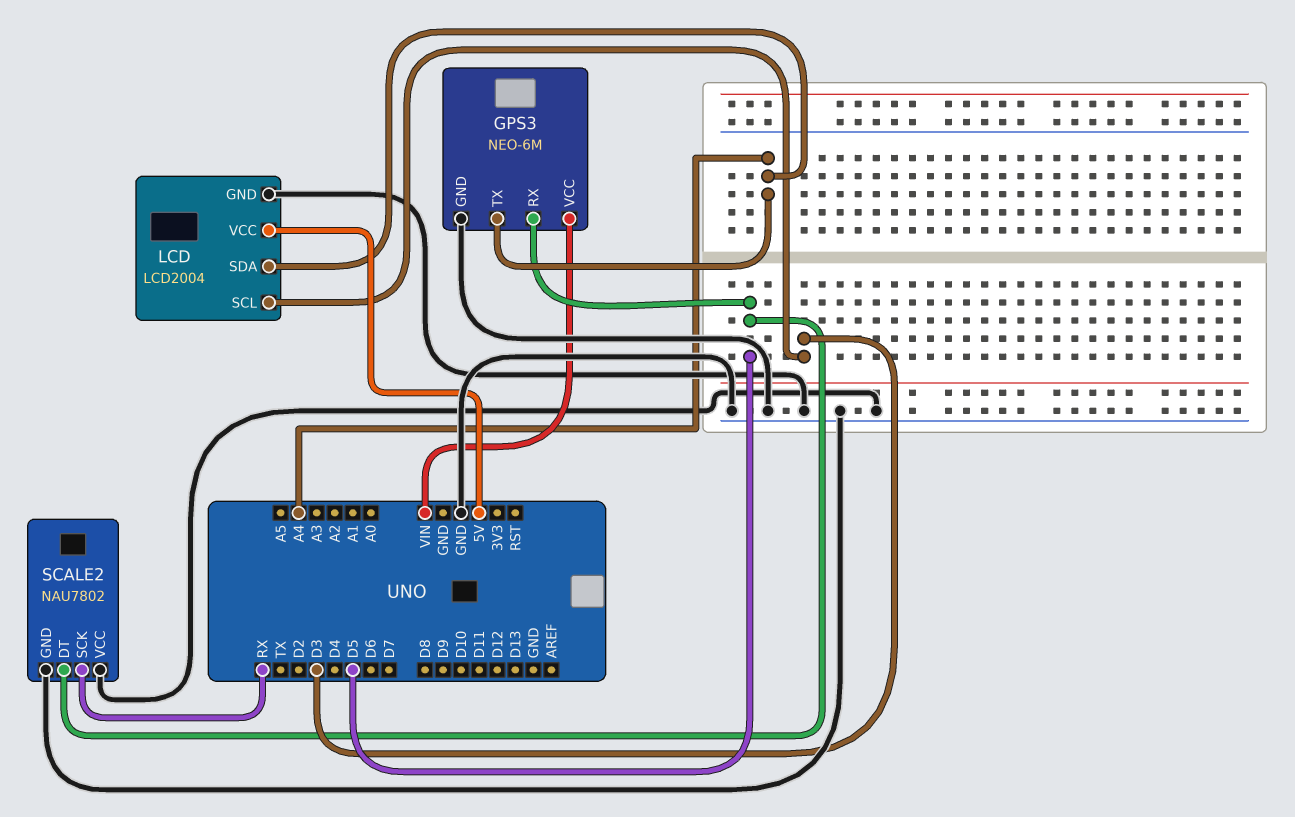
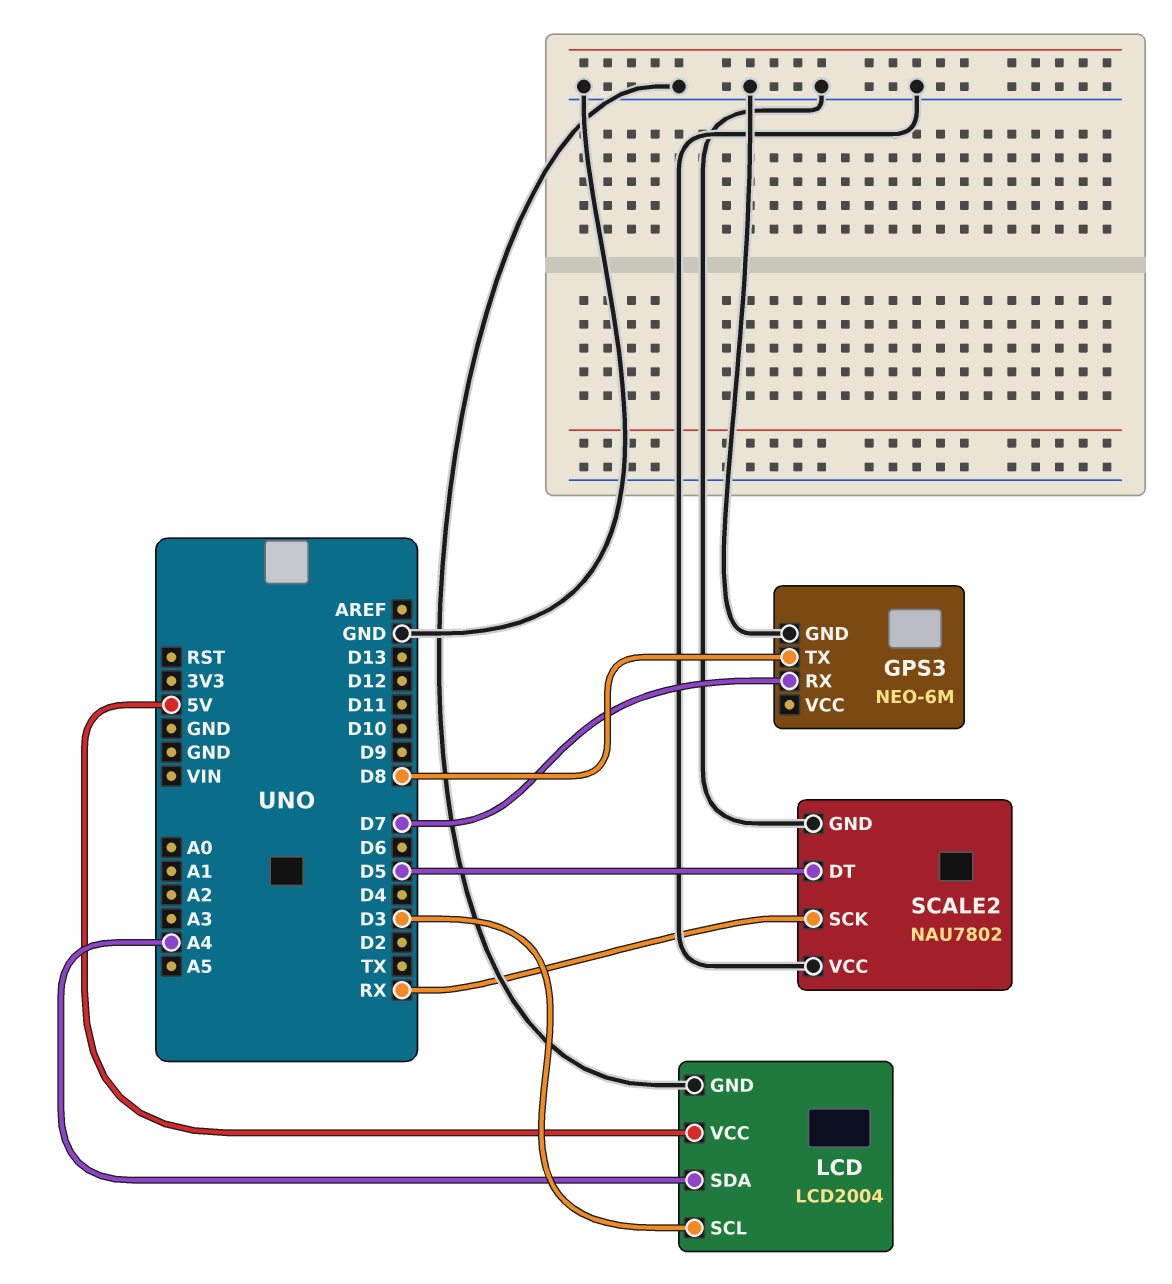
GPS3 pin RX: D5 -> D7
GPS3 pin TX: A4 -> D8
GPS3 pin VCC: VIN -> none

